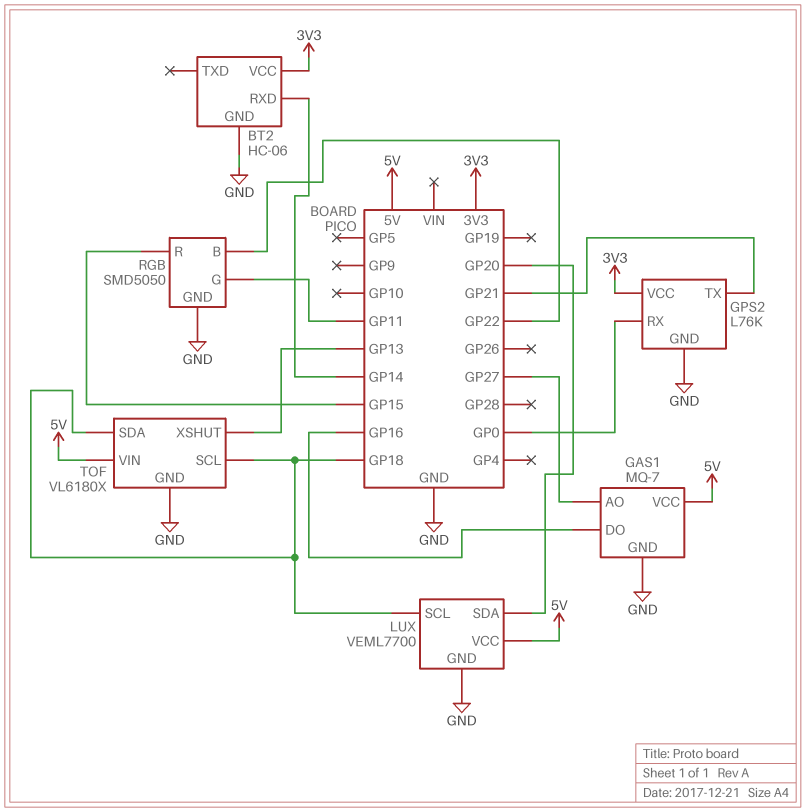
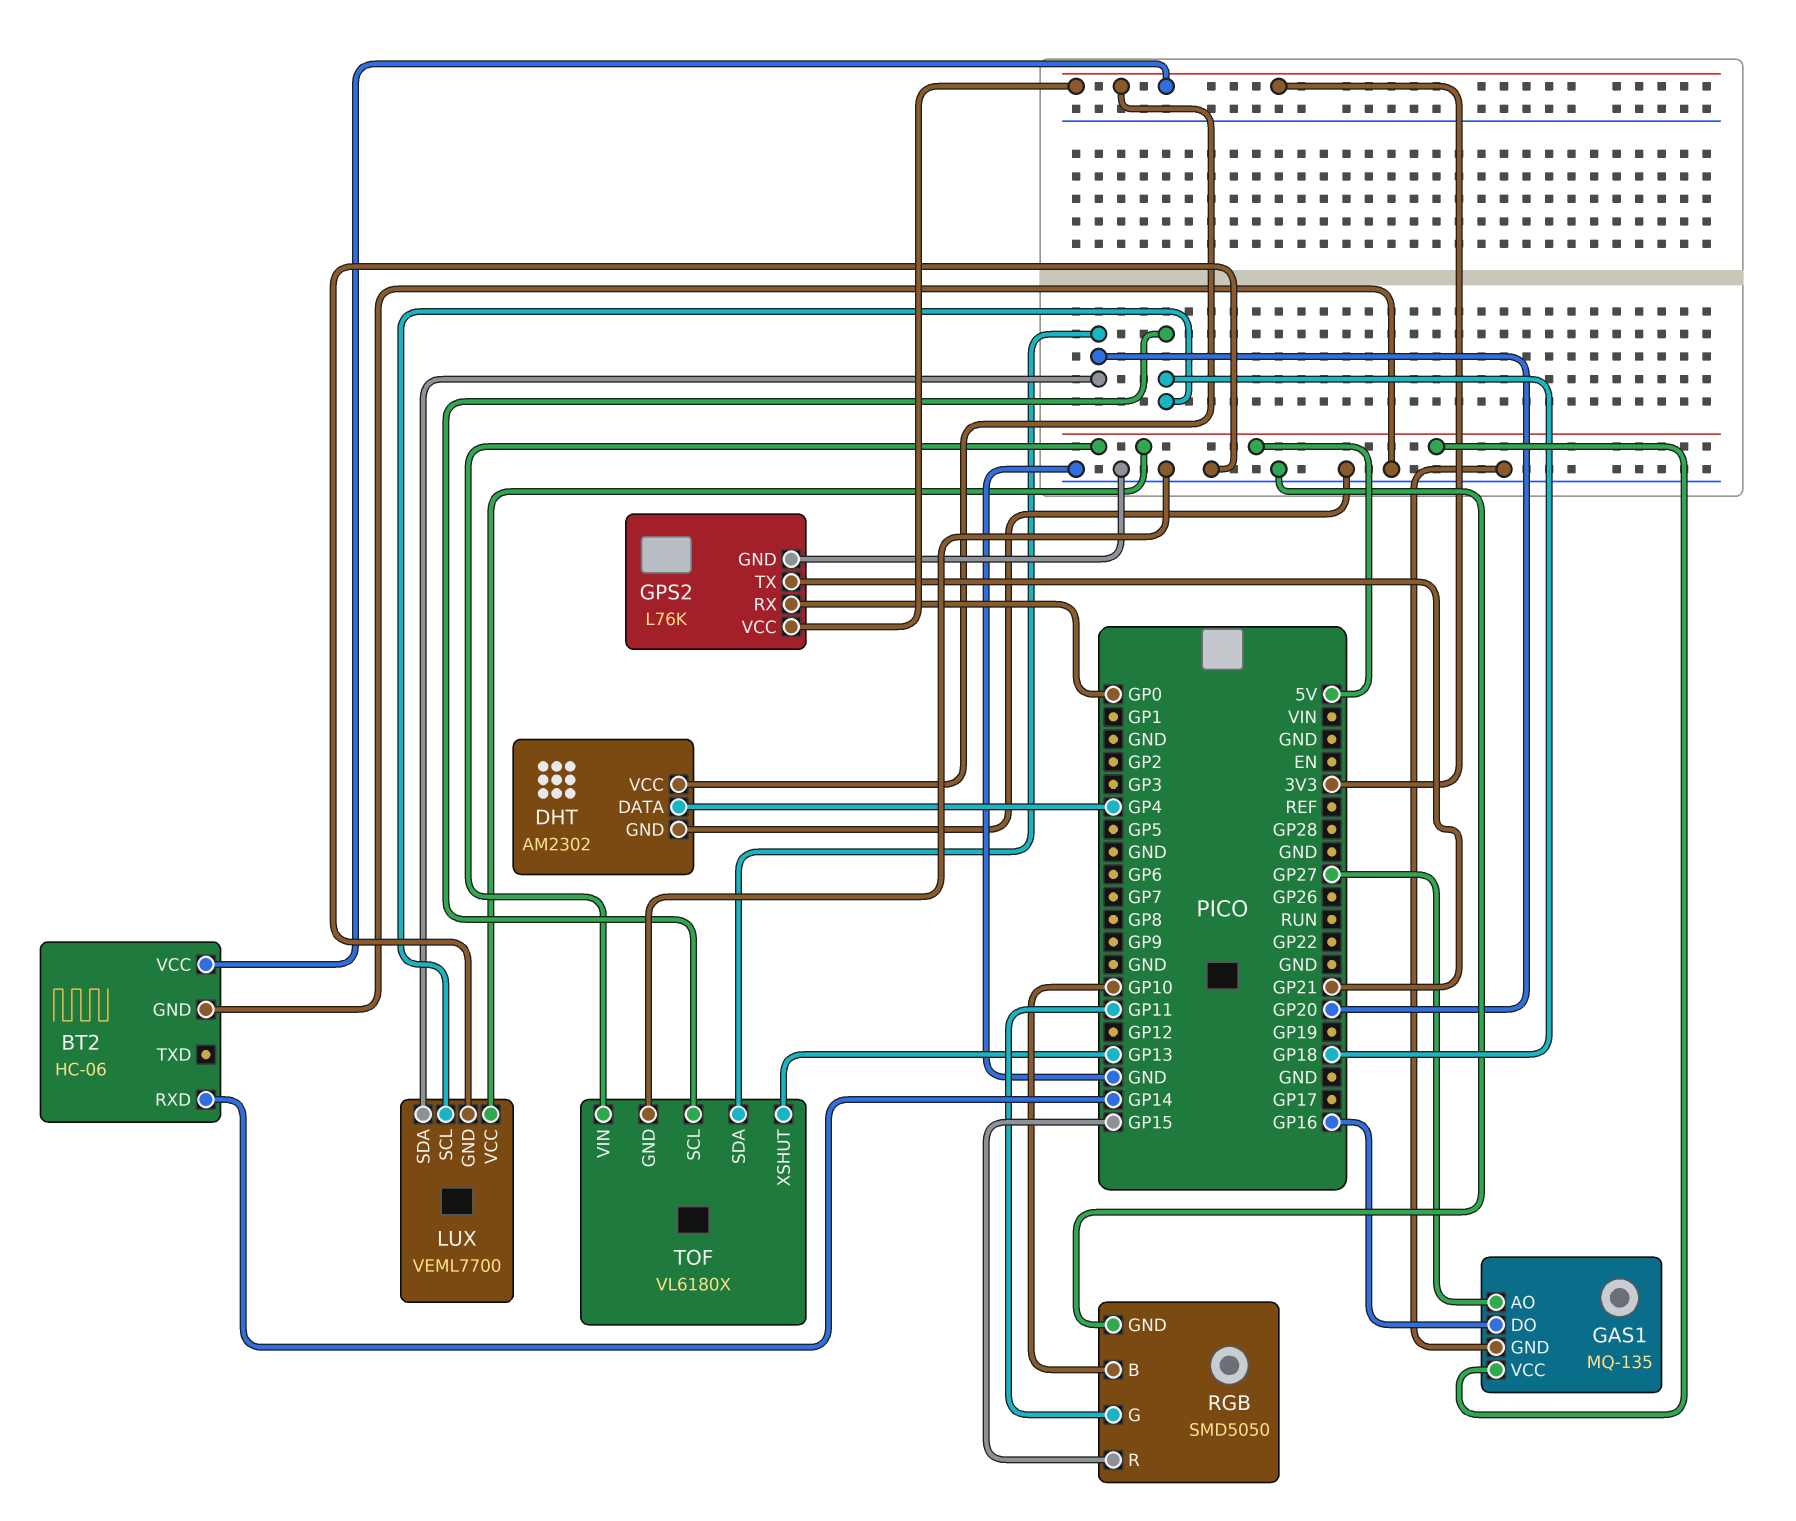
DHT: none -> AM2302
DHT pin DATA: none -> GP4
DHT pin GND: none -> GND
DHT pin VCC: none -> 3V3
GAS1: MQ-7 -> MQ-135
RGB pin B: GP22 -> GP10
TOF pin SDA: GP18 -> GP20

